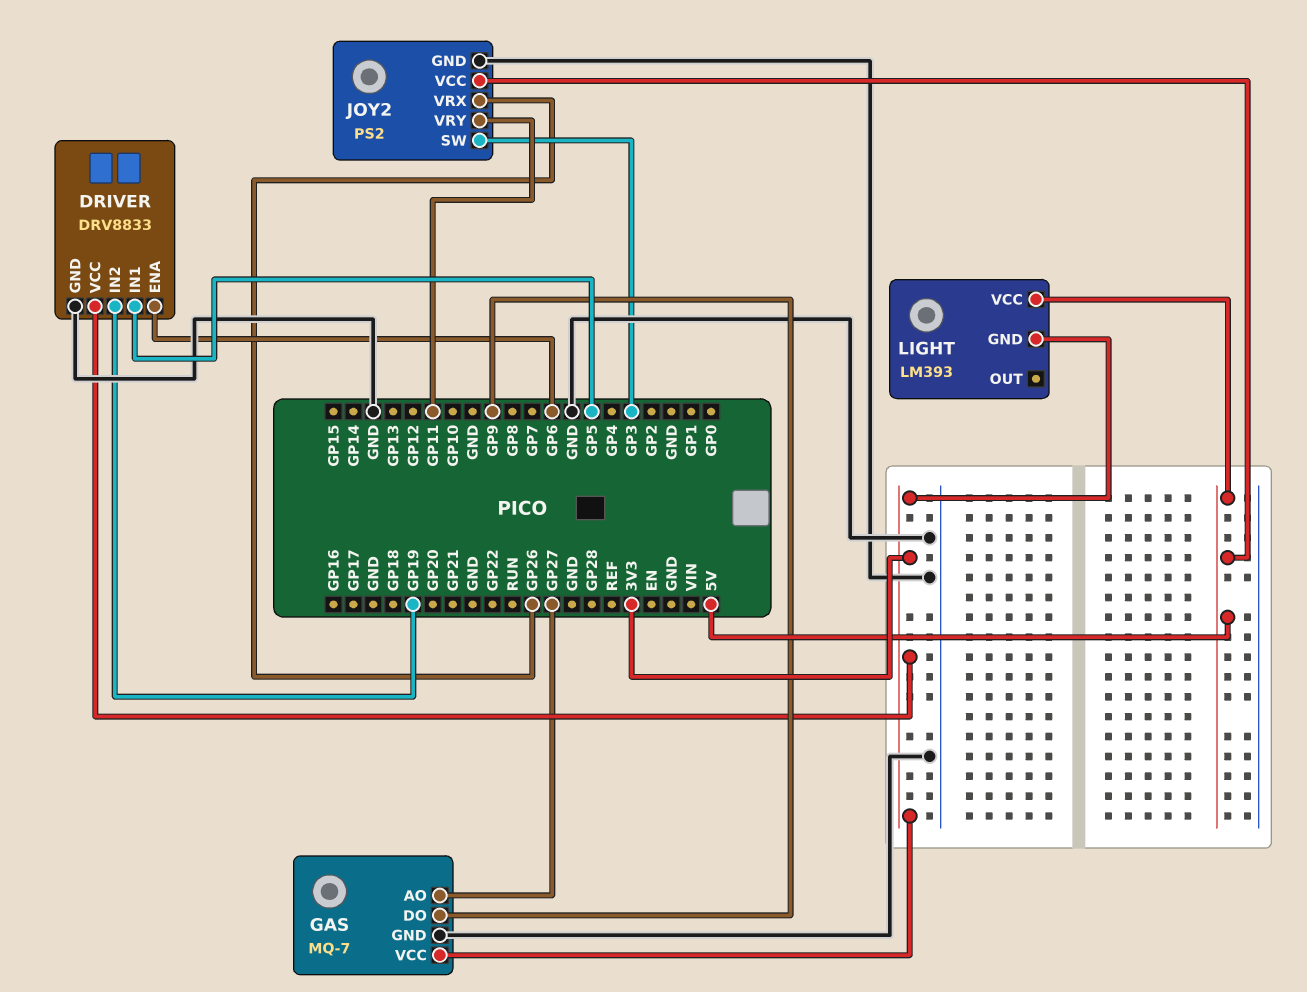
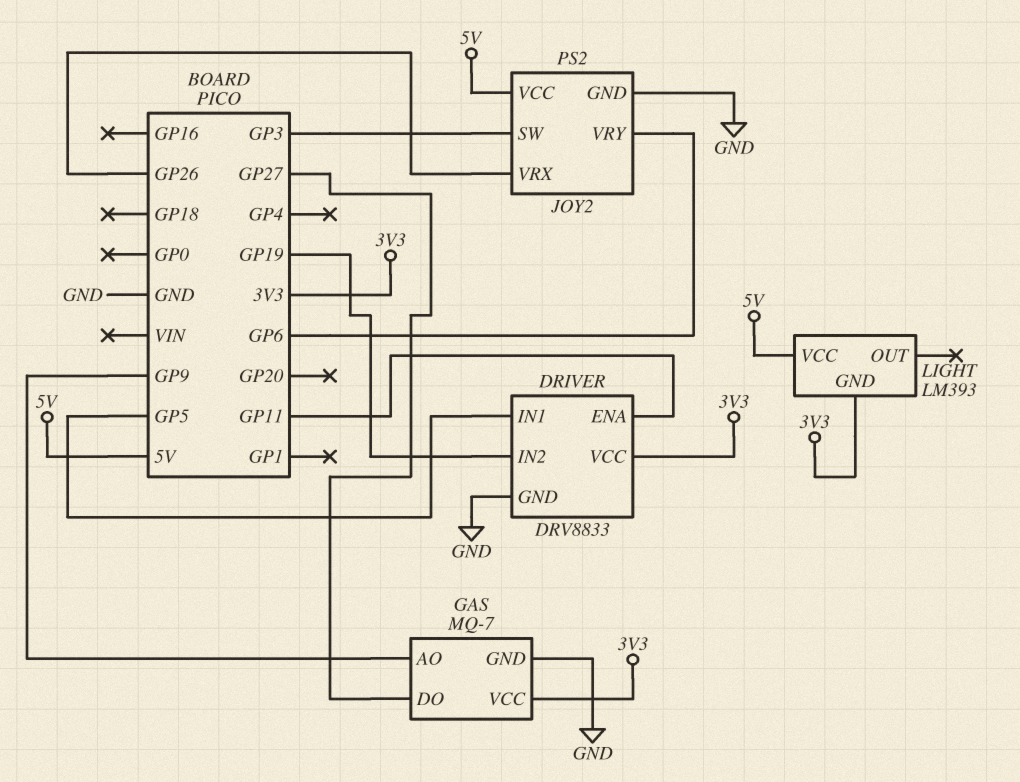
DRIVER pin ENA: GP6 -> GP11
GAS pin AO: GP27 -> GP9
GAS pin DO: GP9 -> GP27
JOY2 pin VRY: GP11 -> GP6

